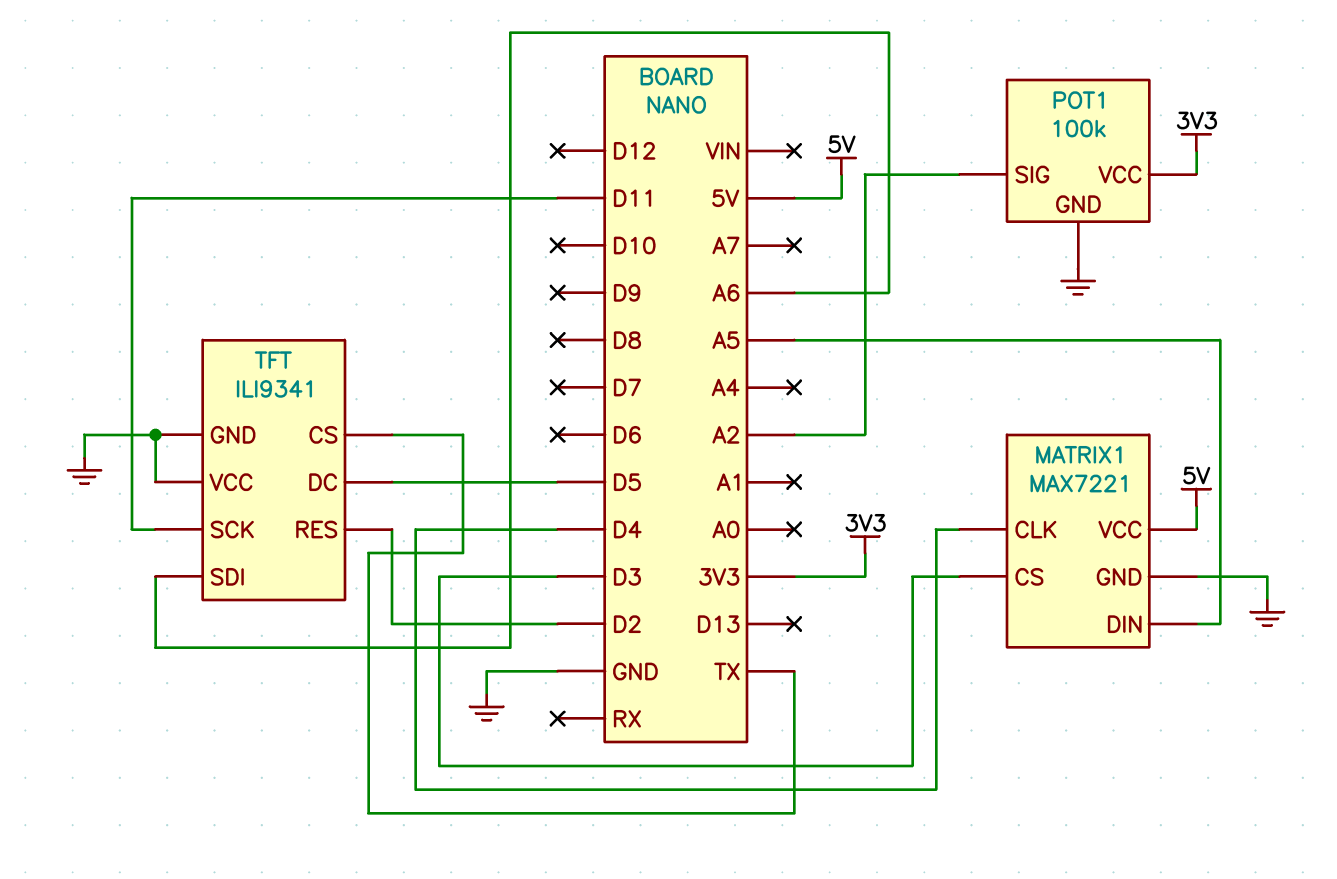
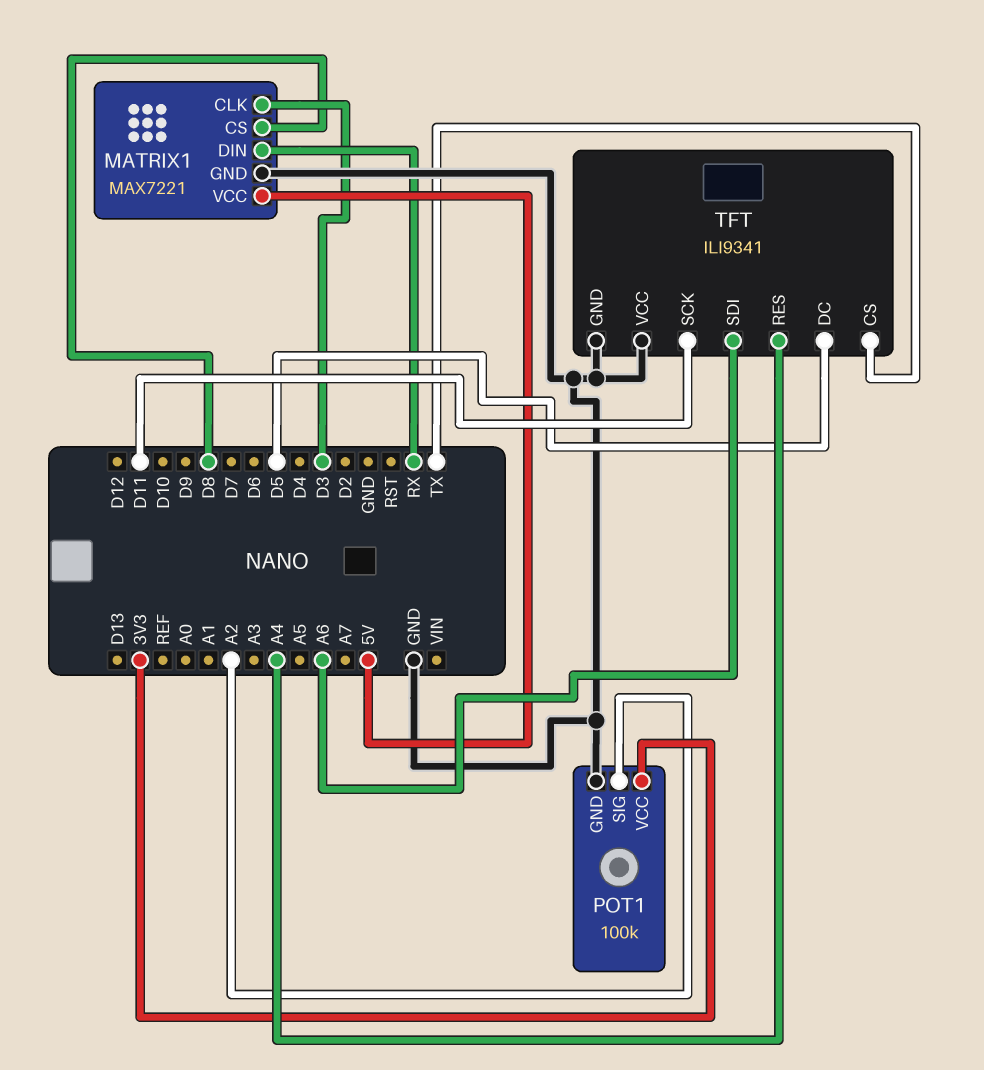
MATRIX1 pin CLK: D4 -> D3
MATRIX1 pin CS: D3 -> D8
MATRIX1 pin DIN: A5 -> RX
TFT pin RES: D2 -> A4

